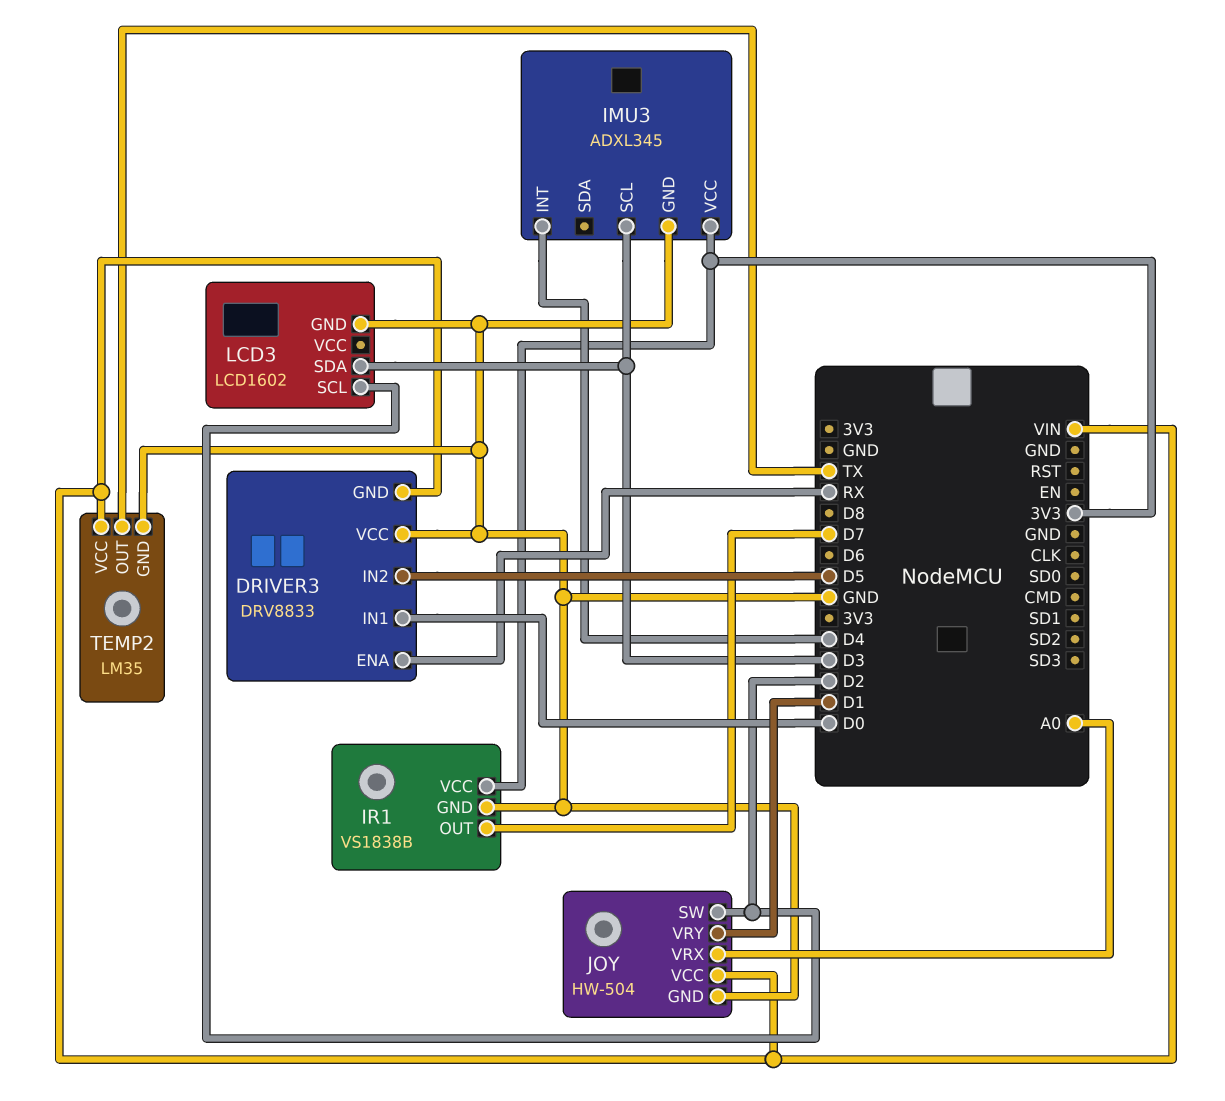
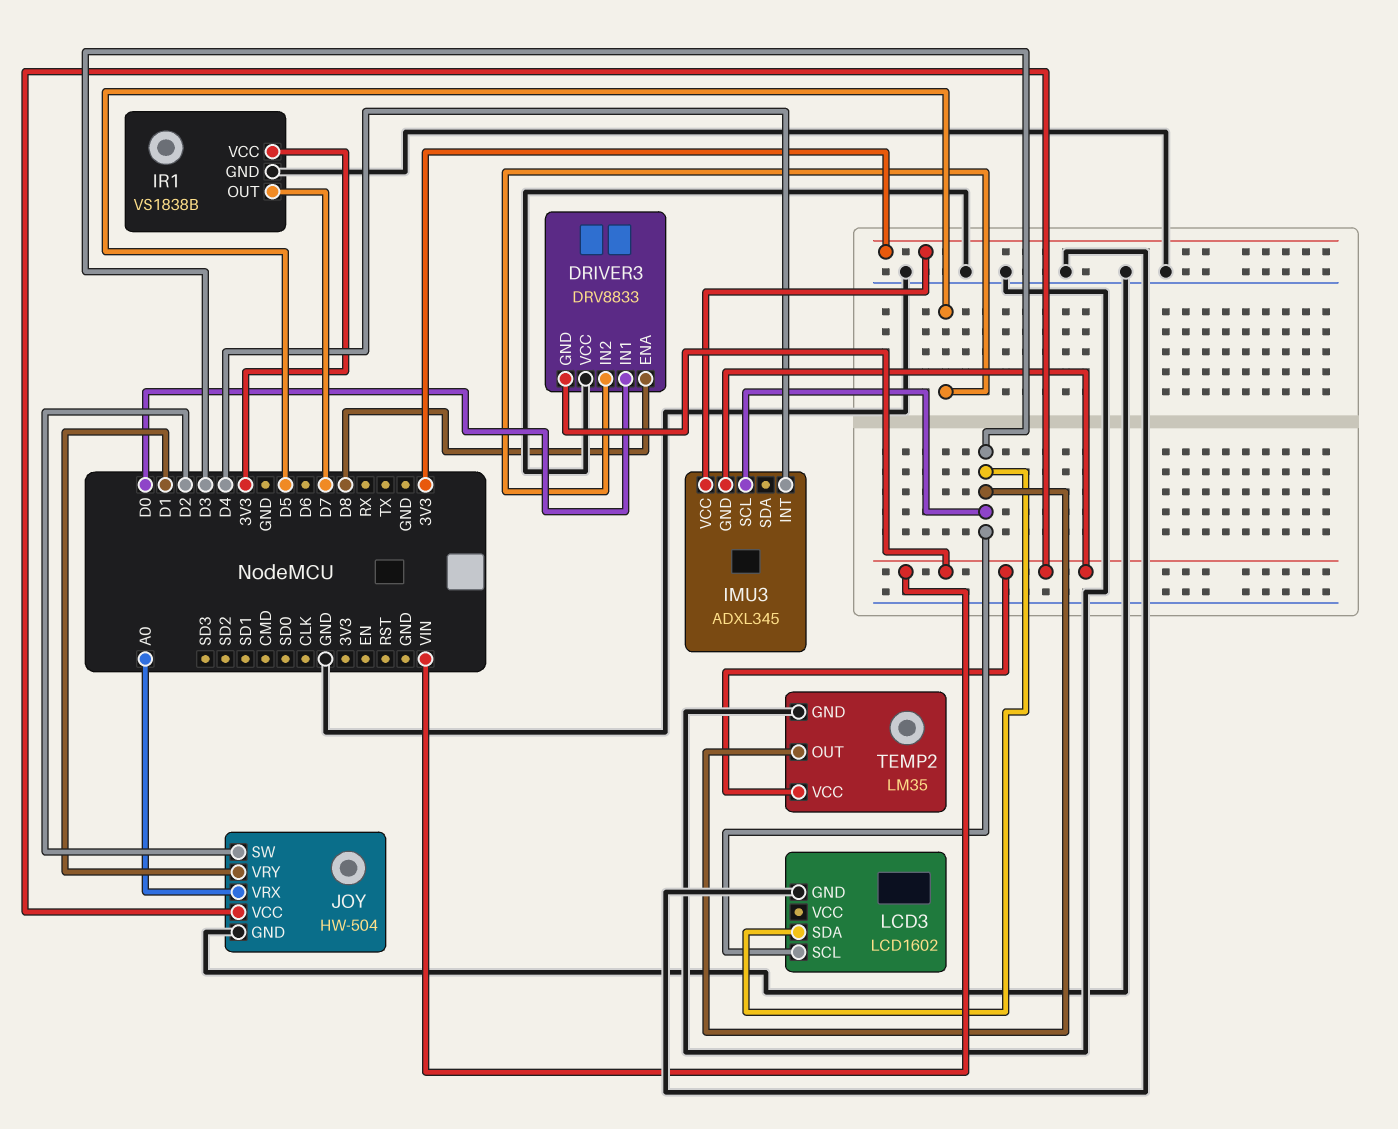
DRIVER3 pin ENA: RX -> D8
IMU3 pin GND: GND -> VIN
LCD3 pin SCL: D2 -> D3
TEMP2 pin OUT: TX -> D3

